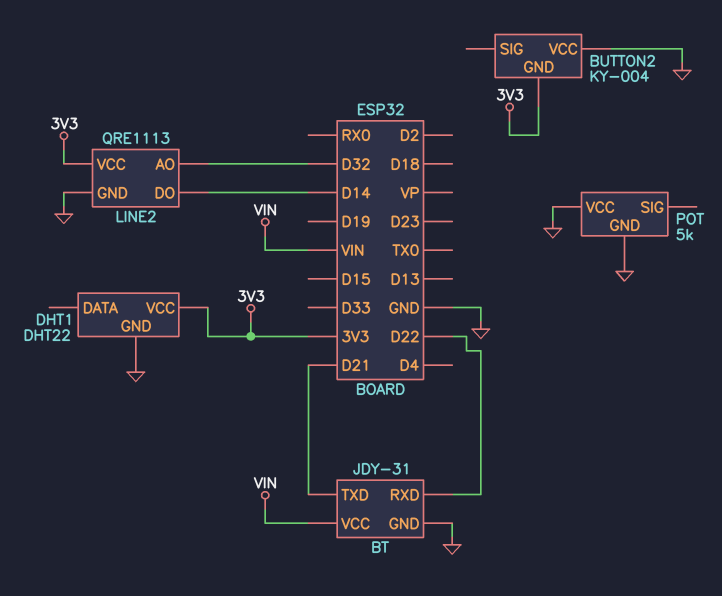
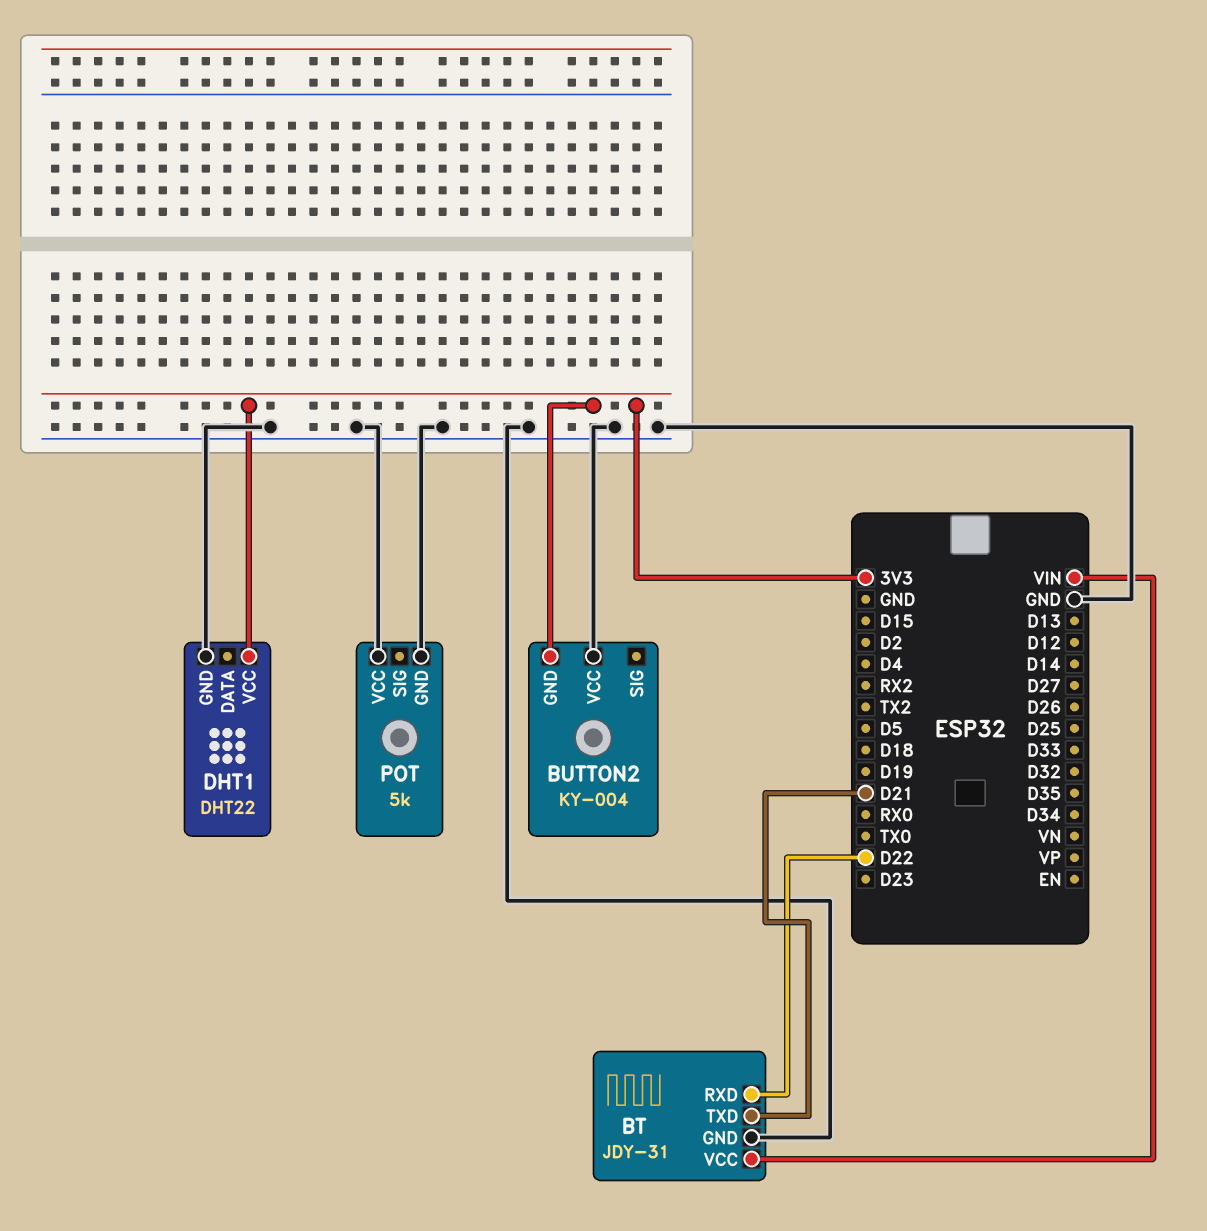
LINE2: QRE1113 -> none
LINE2 pin AO: D32 -> none
LINE2 pin DO: D14 -> none
LINE2 pin GND: GND -> none
LINE2 pin VCC: 3V3 -> none

